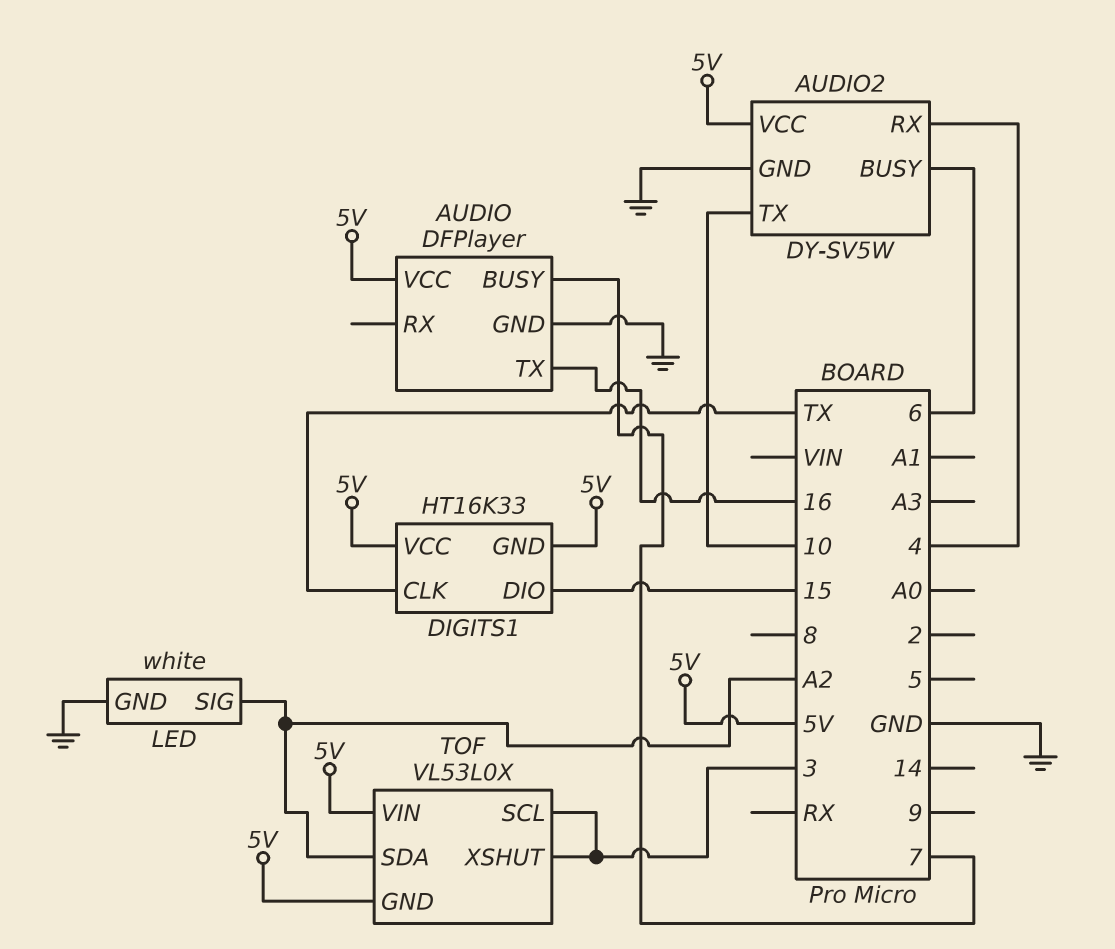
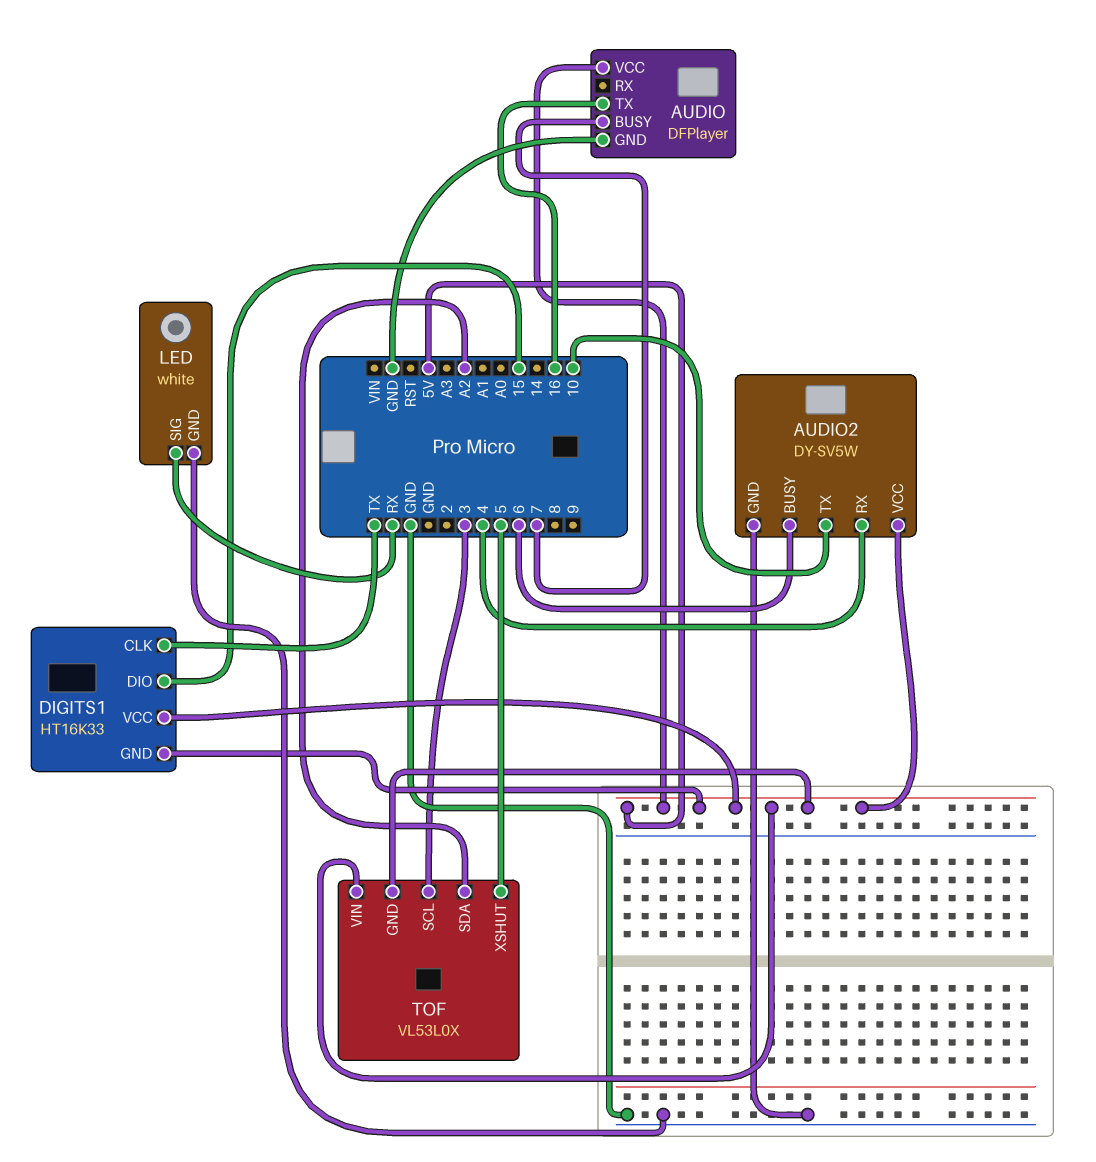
LED pin SIG: A2 -> RX
TOF pin XSHUT: 3 -> 5

